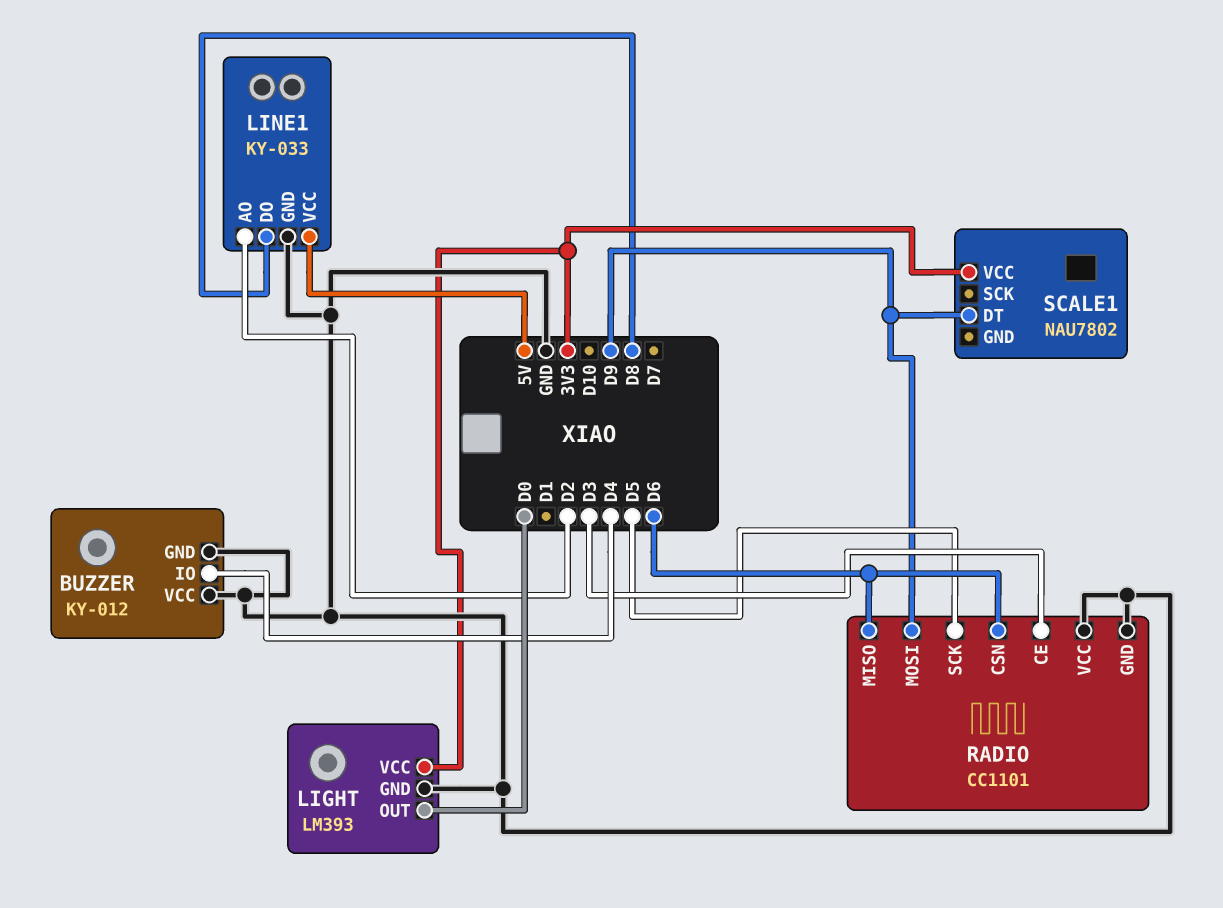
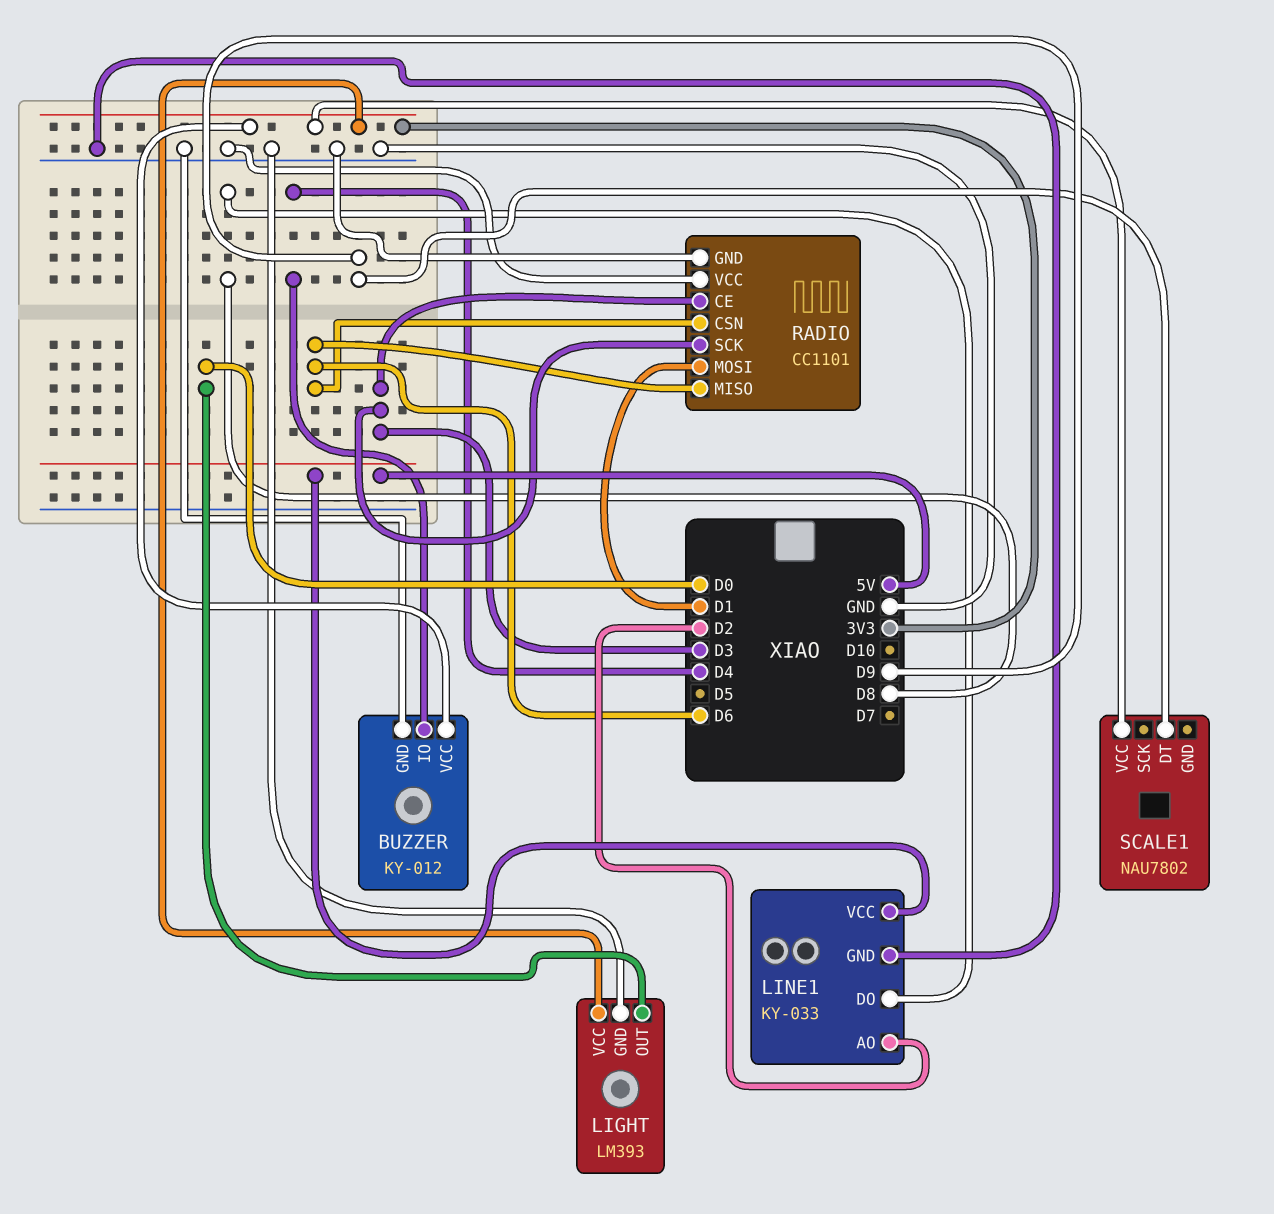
BUZZER pin VCC: GND -> 3V3
RADIO pin MOSI: D9 -> D1
RADIO pin SCK: D5 -> D3

